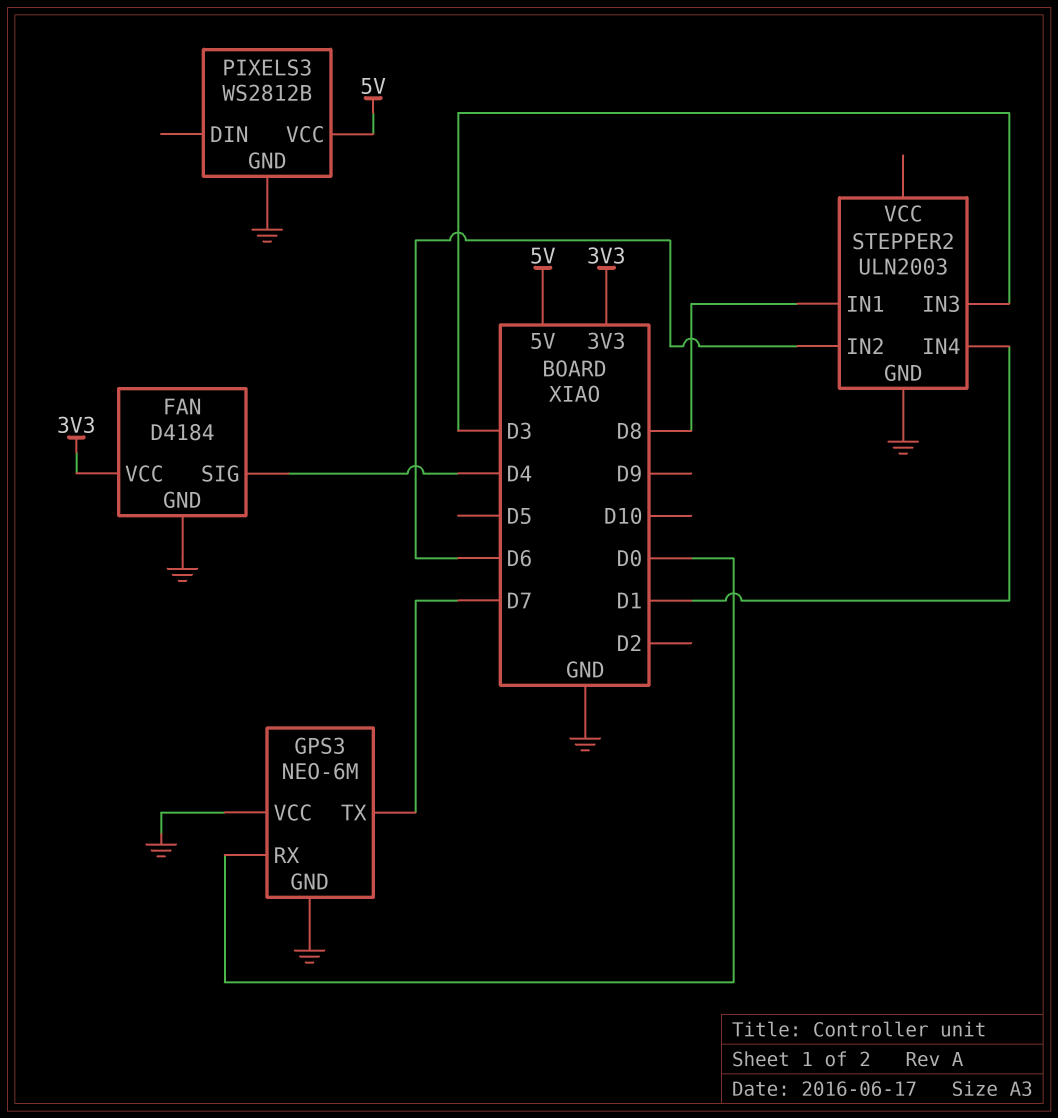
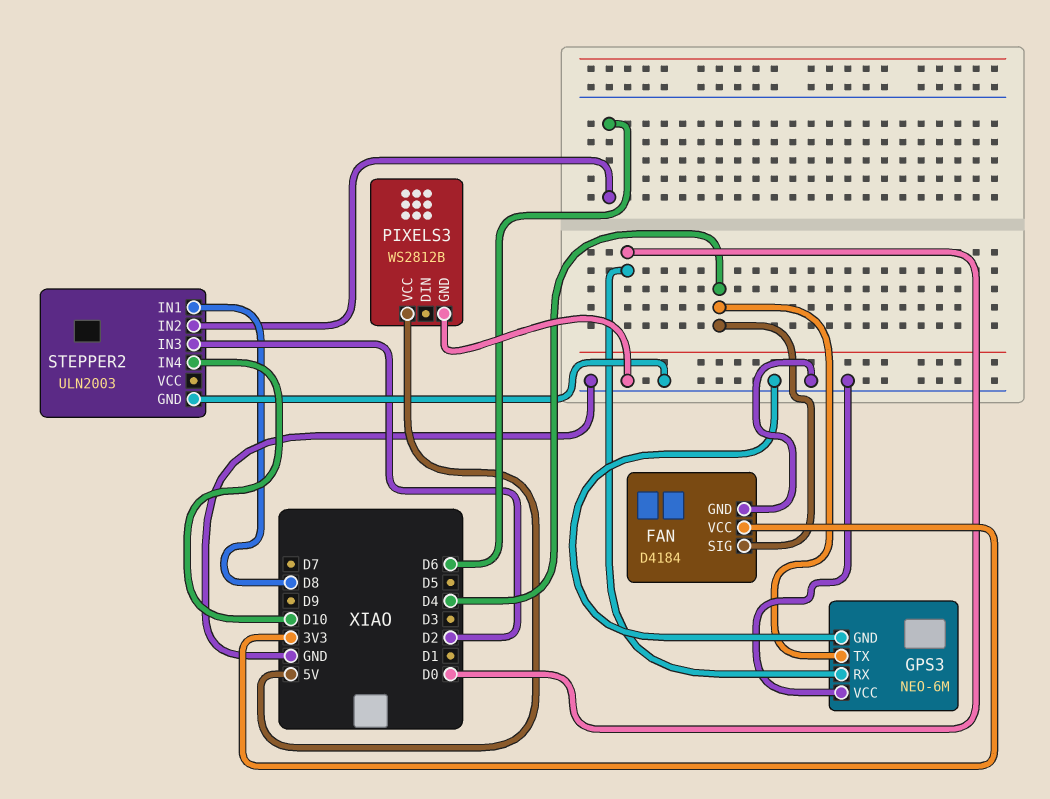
GPS3 pin TX: D7 -> D4
STEPPER2 pin IN3: D3 -> D2
STEPPER2 pin IN4: D1 -> D10

